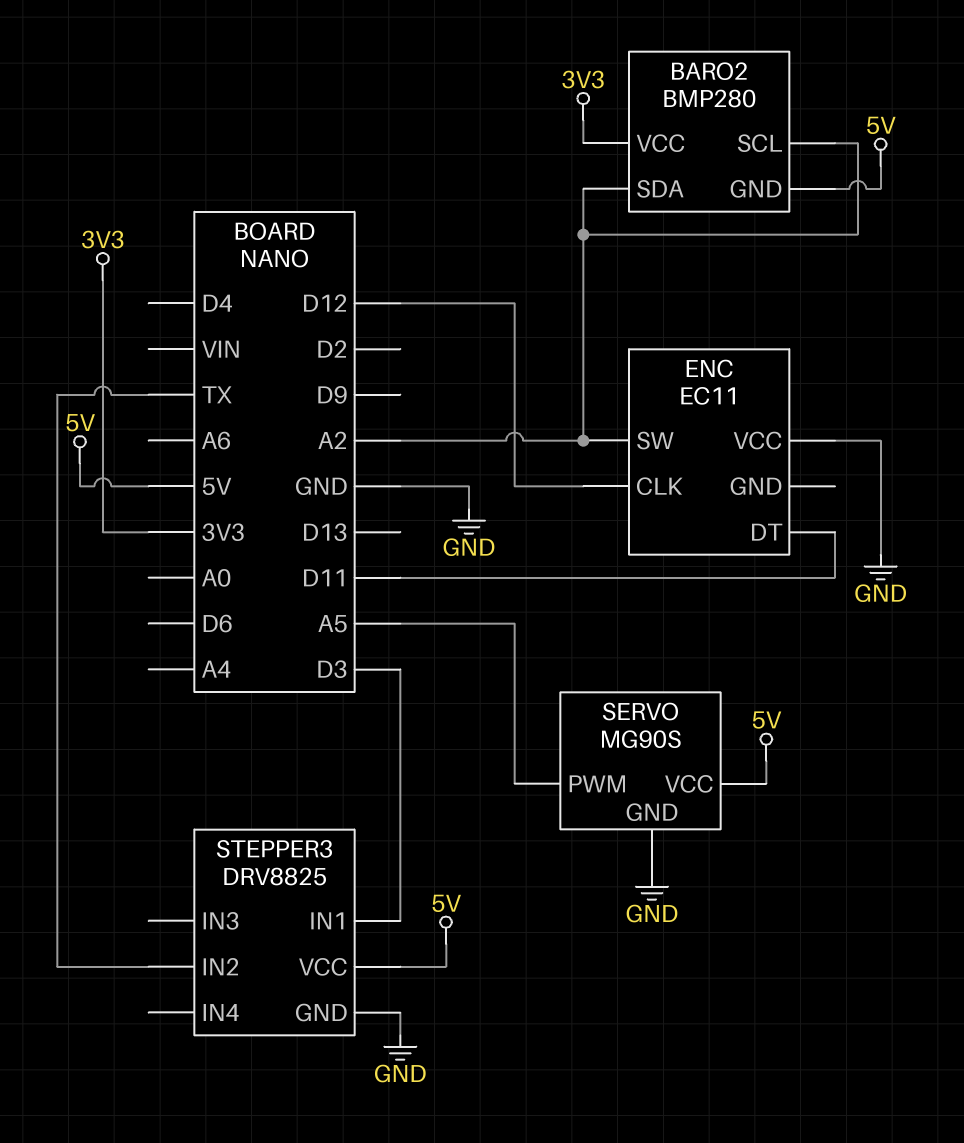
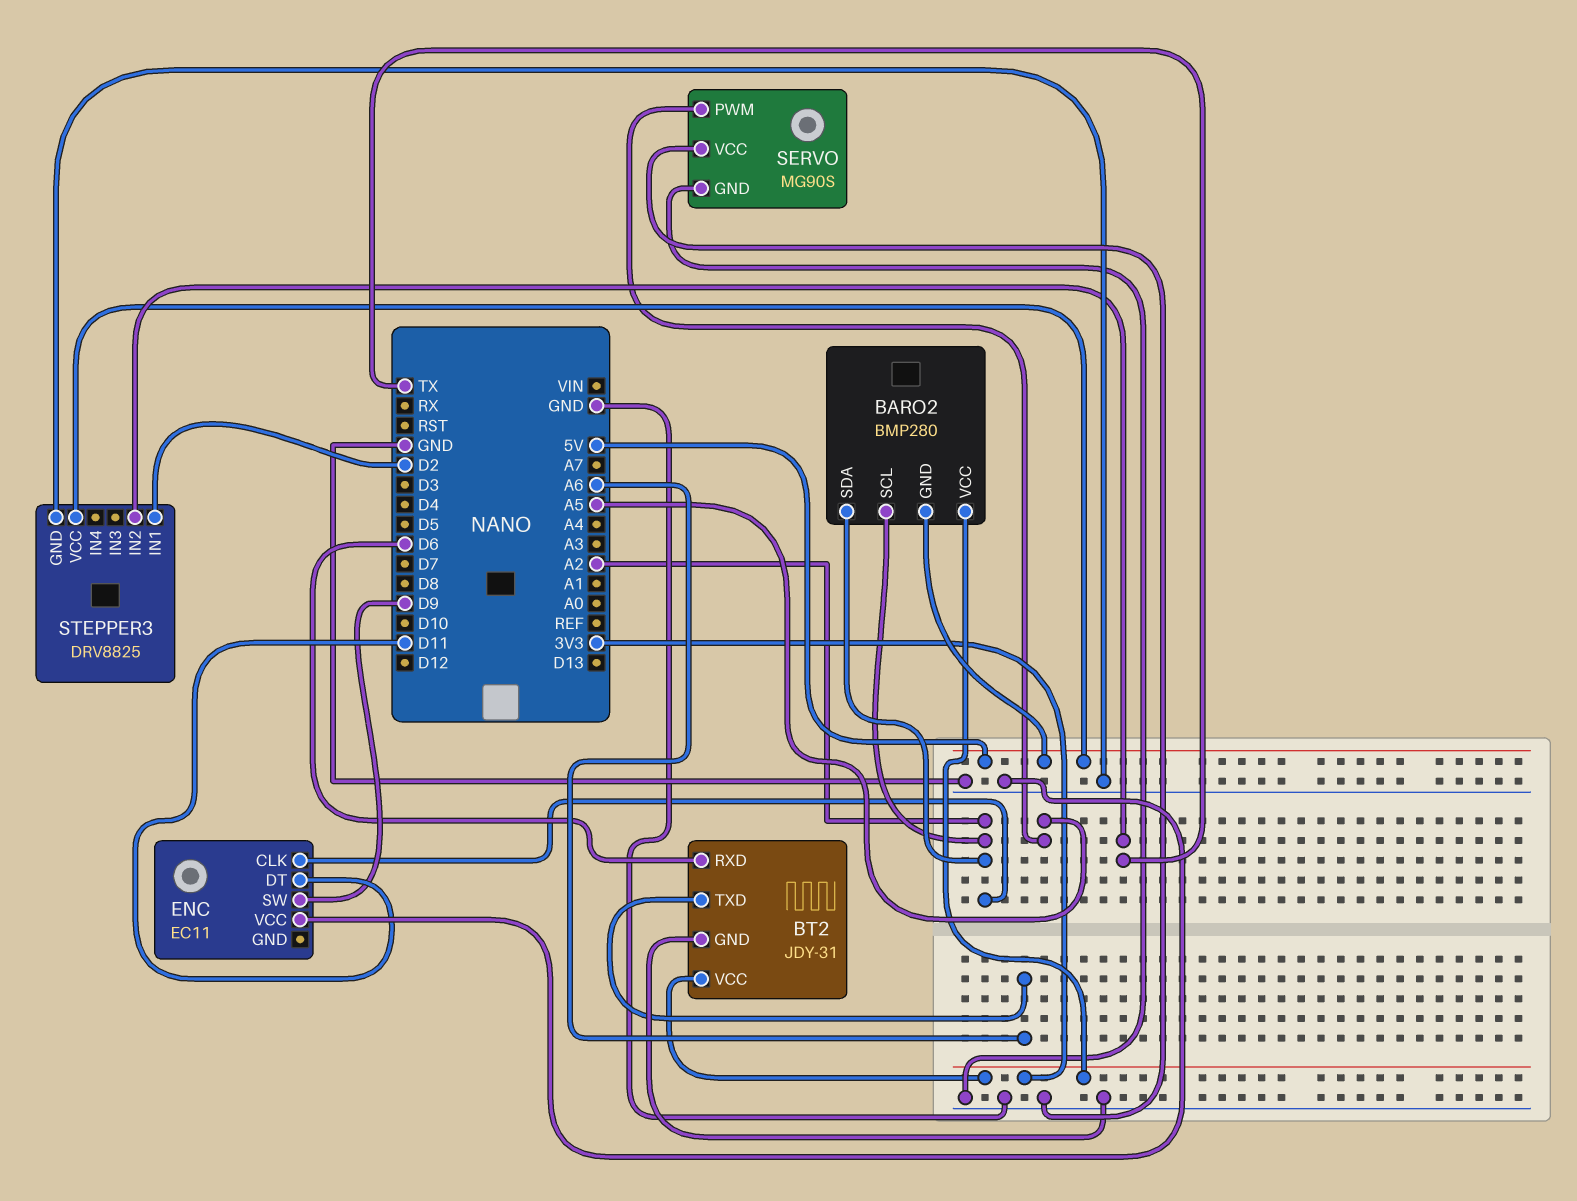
BT2: none -> JDY-31
BT2 pin GND: none -> GND
BT2 pin RXD: none -> D6
BT2 pin TXD: none -> A6
BT2 pin VCC: none -> 3V3
ENC pin CLK: D12 -> A2
ENC pin SW: A2 -> D9
SERVO pin VCC: 5V -> GND
STEPPER3 pin IN1: D3 -> D2

